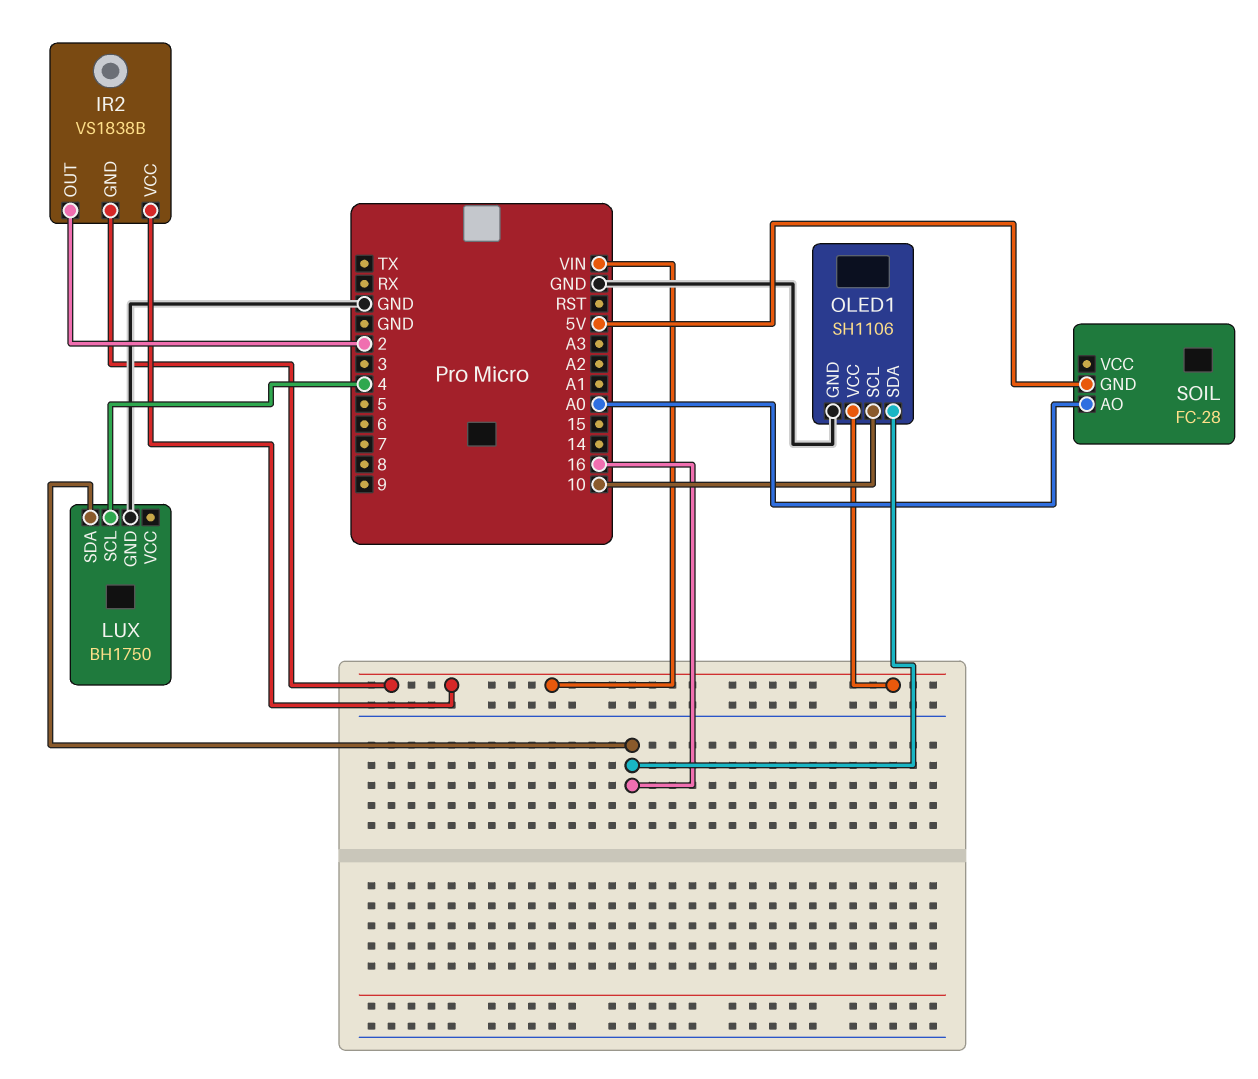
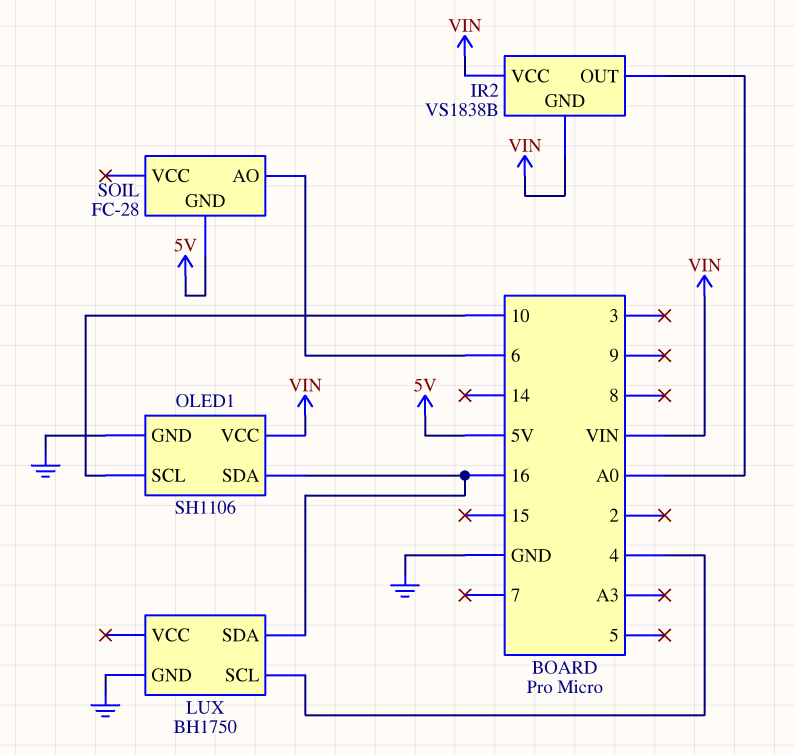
IR2 pin OUT: 2 -> A0
SOIL pin AO: A0 -> 6

